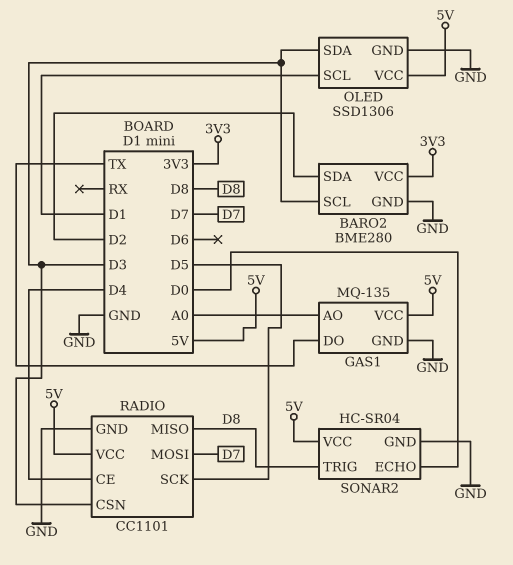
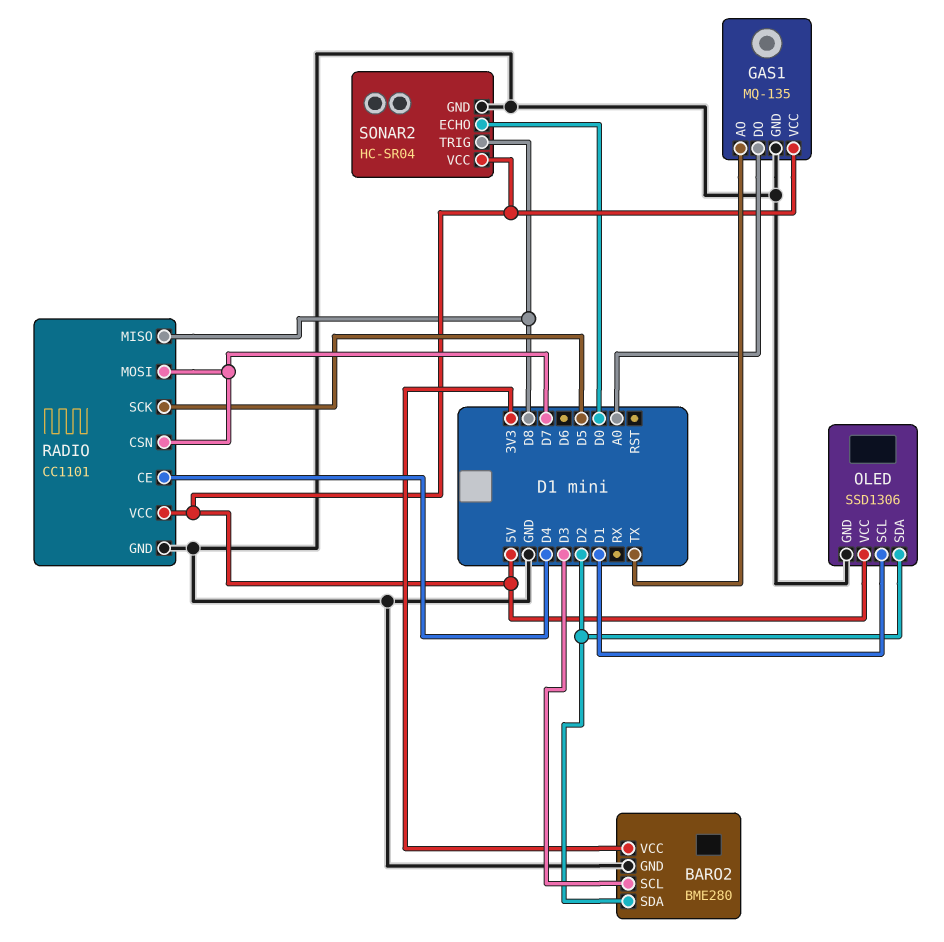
GAS1 pin AO: A0 -> TX
GAS1 pin DO: TX -> A0
OLED pin SDA: D3 -> D2
RADIO pin CSN: D3 -> D7

